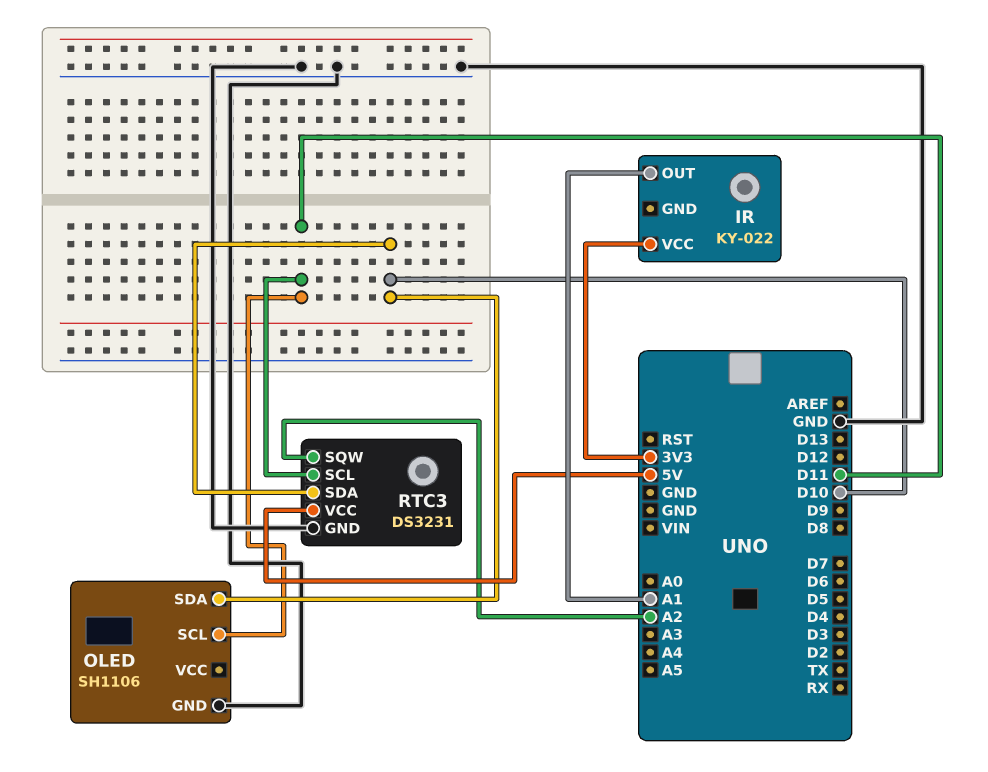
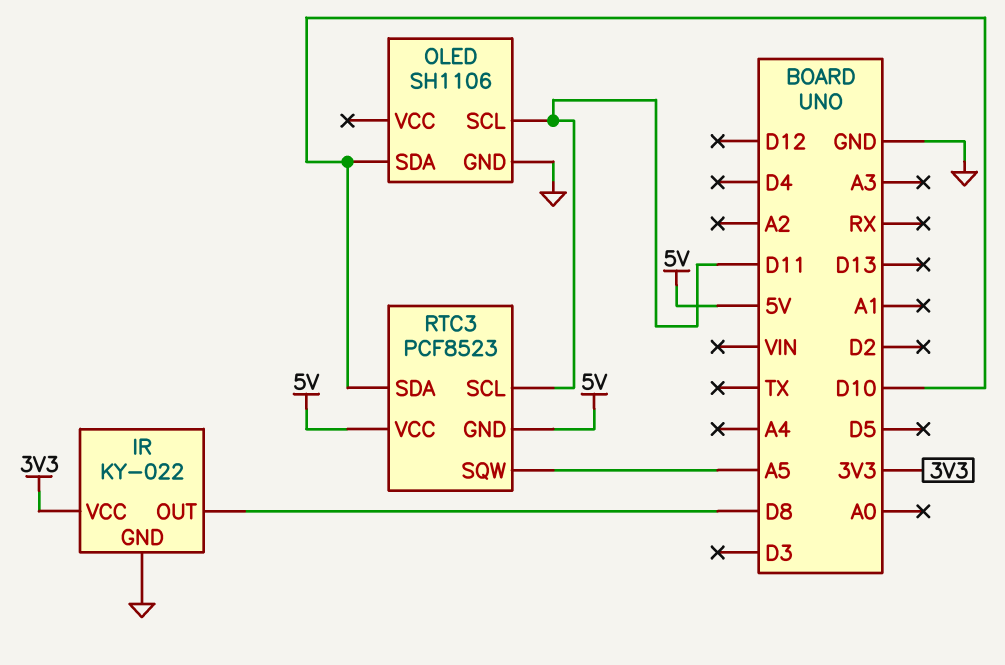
IR pin GND: none -> GND
IR pin OUT: A1 -> D8
RTC3: DS3231 -> PCF8523
RTC3 pin GND: GND -> 5V
RTC3 pin SQW: A2 -> A5

